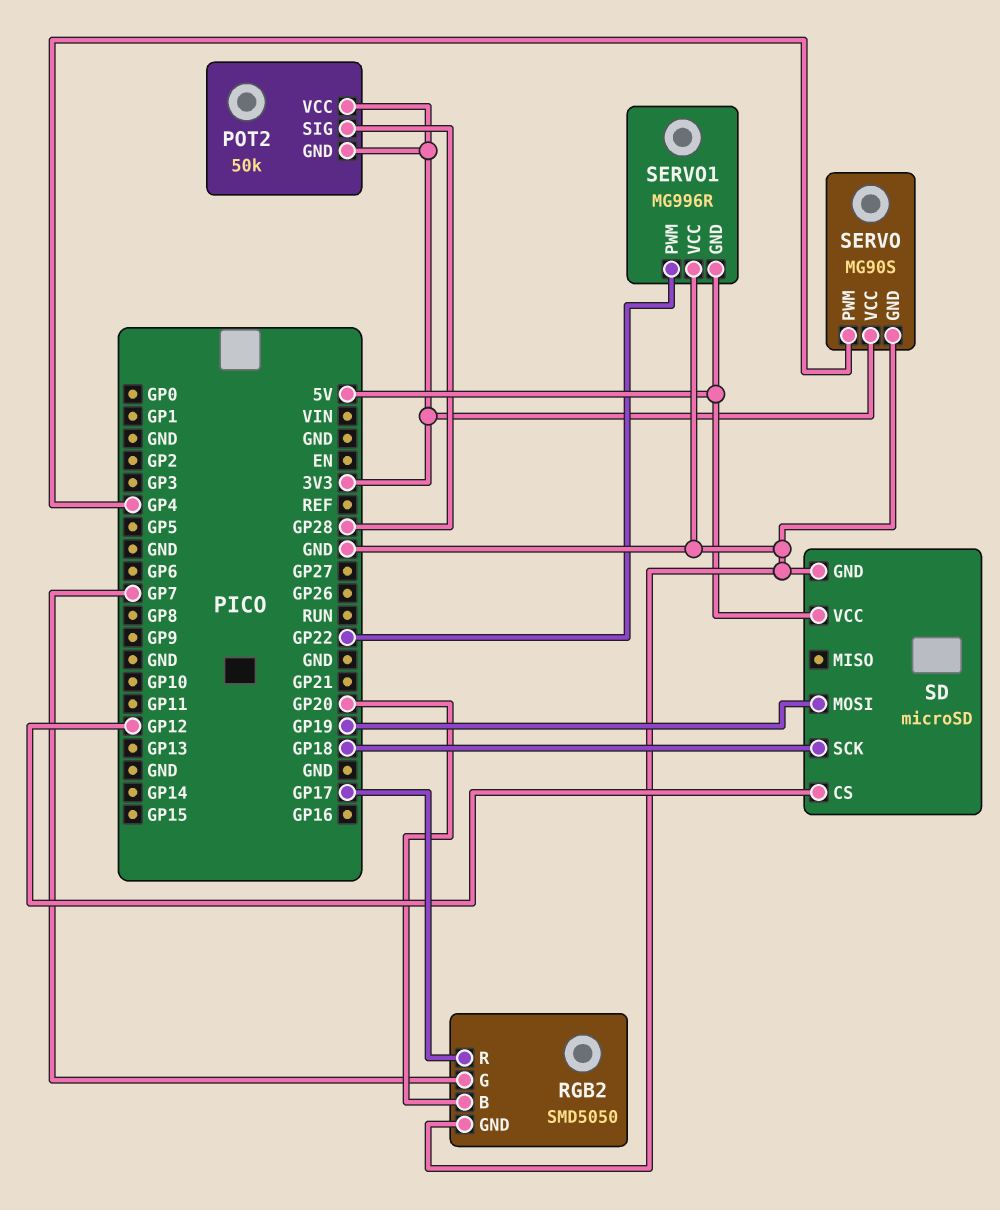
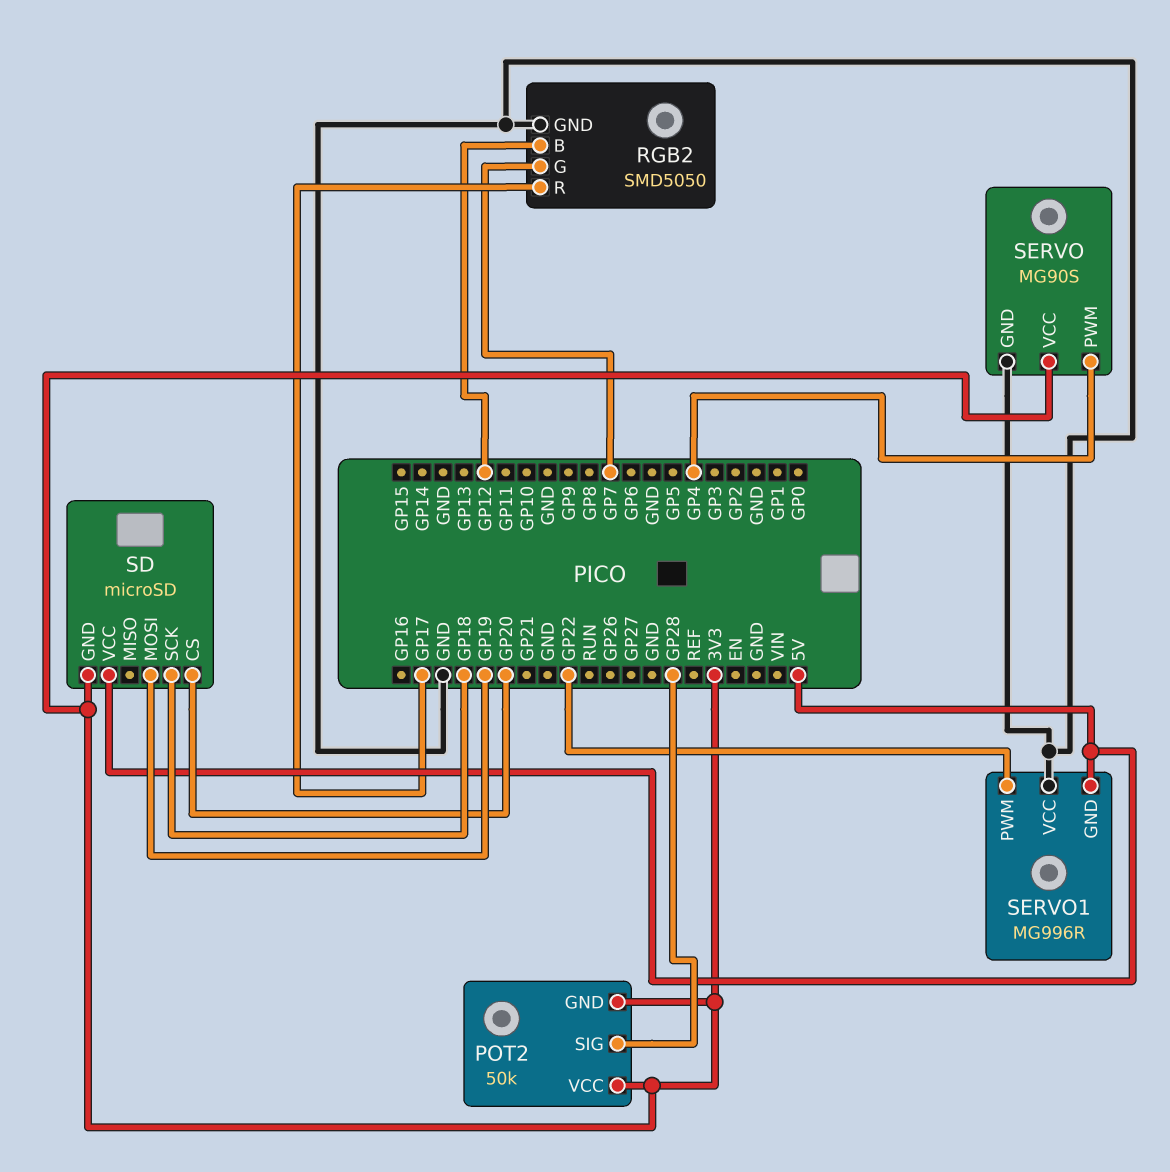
RGB2 pin B: GP20 -> GP12
SD pin CS: GP12 -> GP20
SD pin GND: GND -> 3V3

